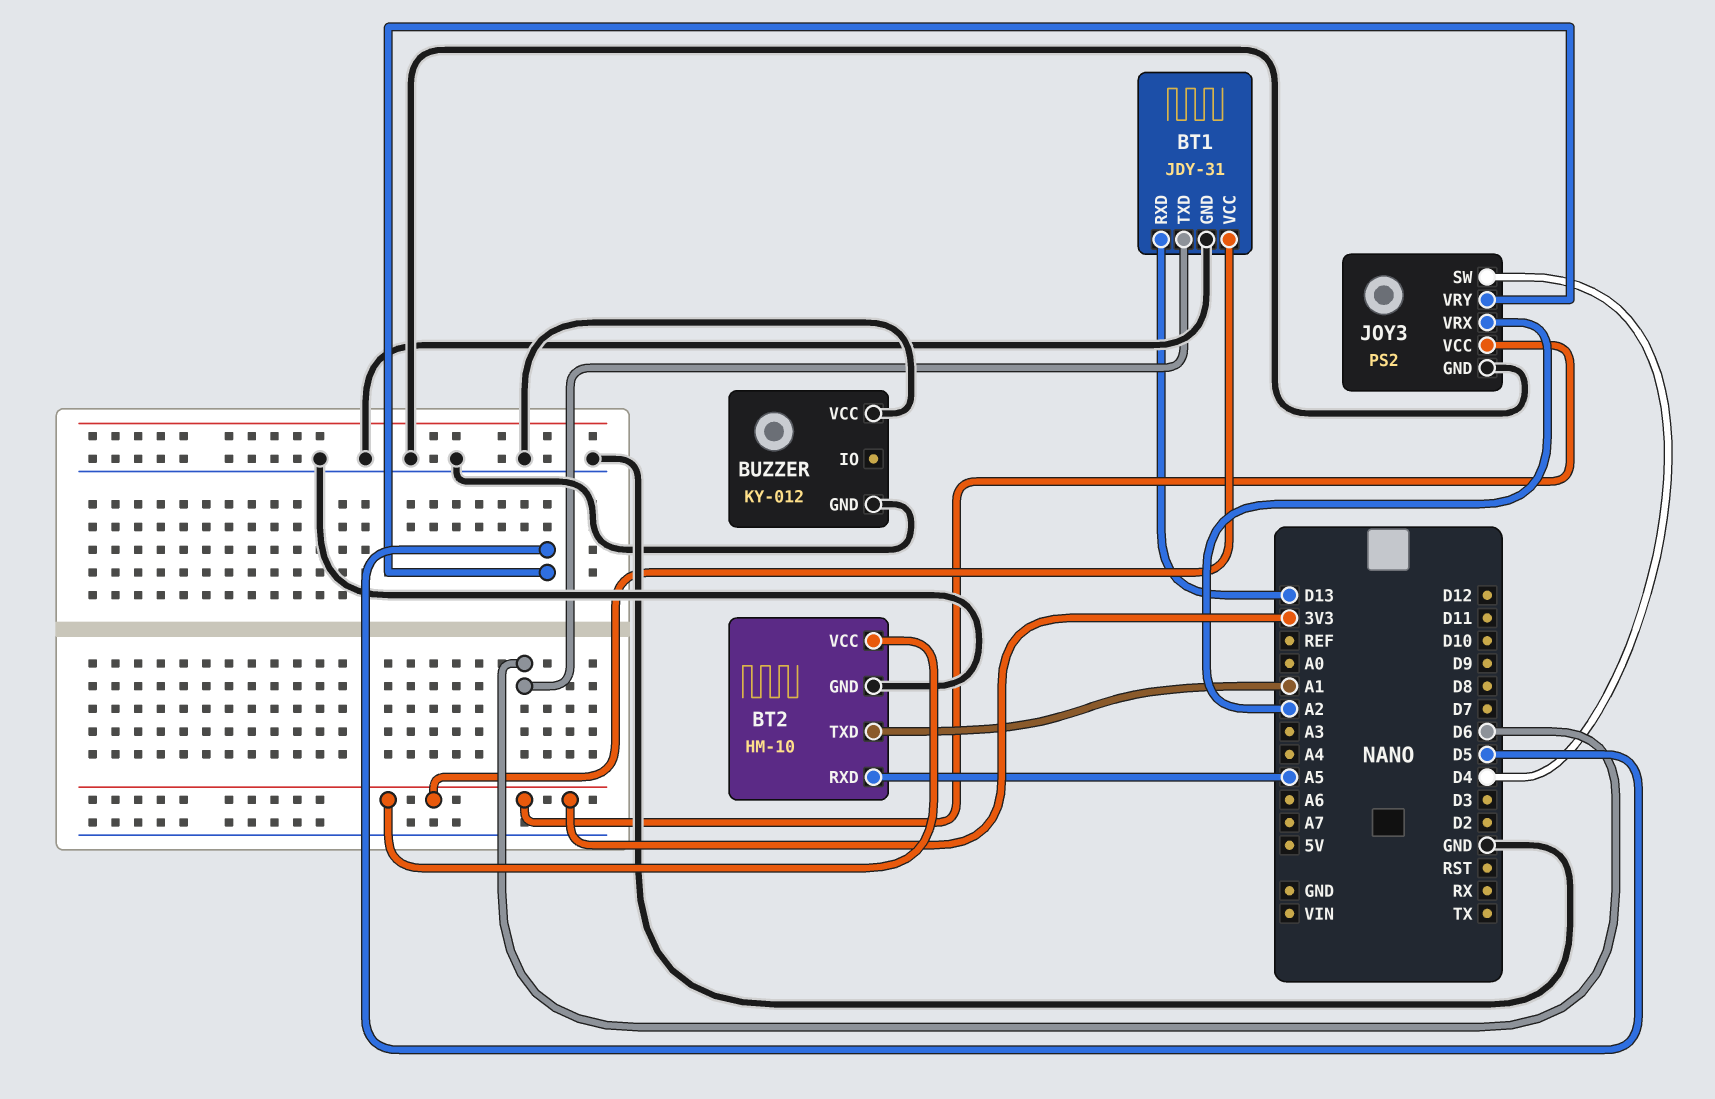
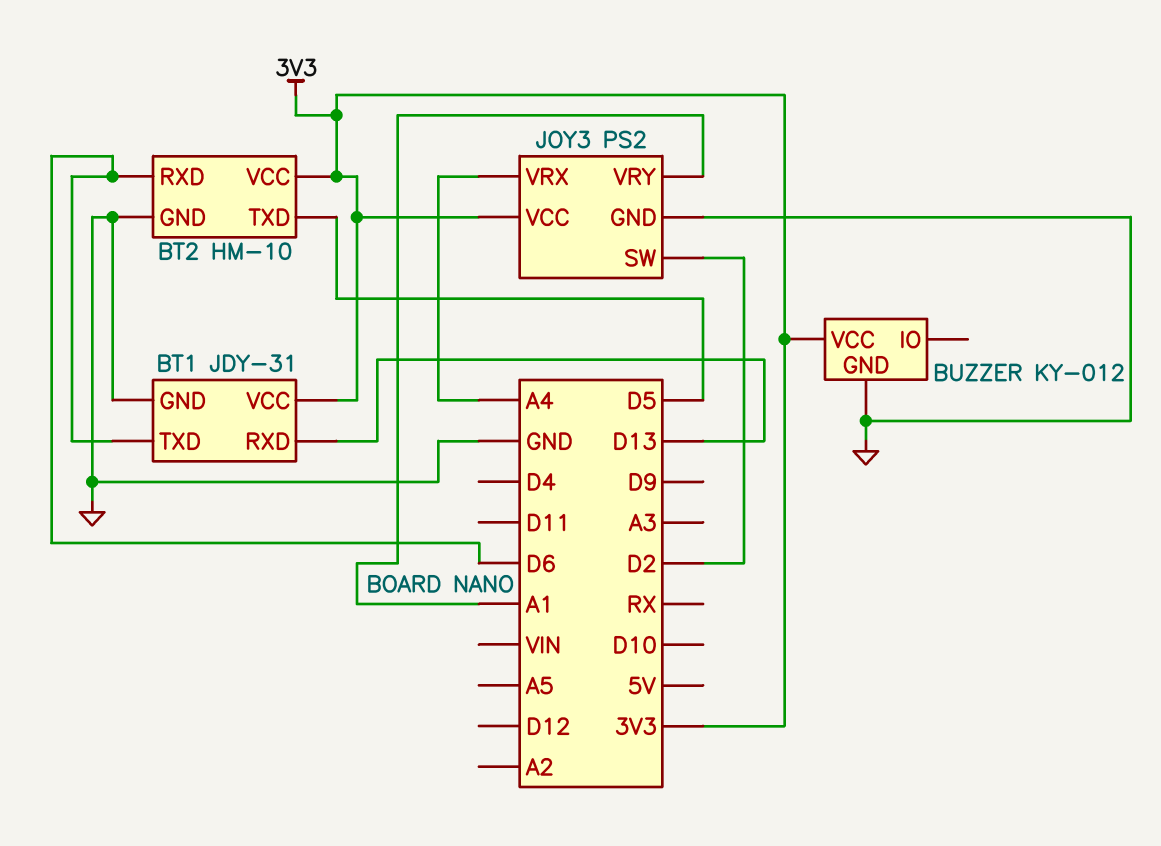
BT2 pin RXD: A5 -> D6
BT2 pin TXD: A1 -> D5
BUZZER pin VCC: GND -> 3V3
JOY3 pin SW: D4 -> D2
JOY3 pin VRX: A2 -> A4
JOY3 pin VRY: D5 -> A1

